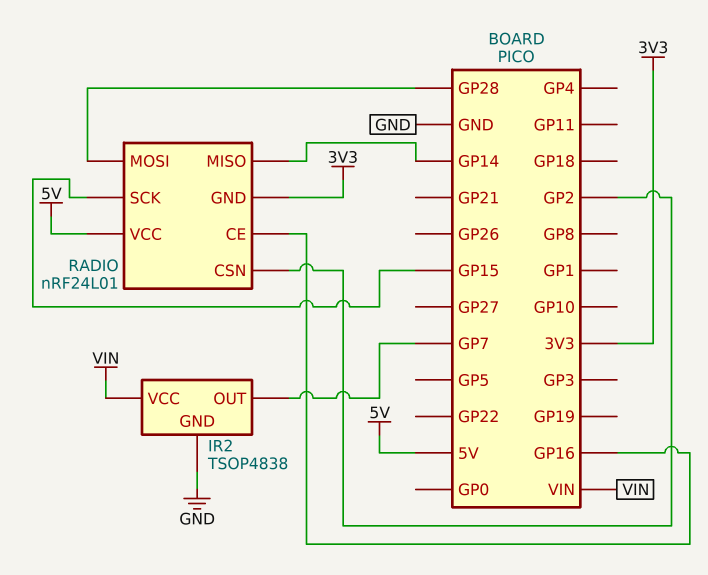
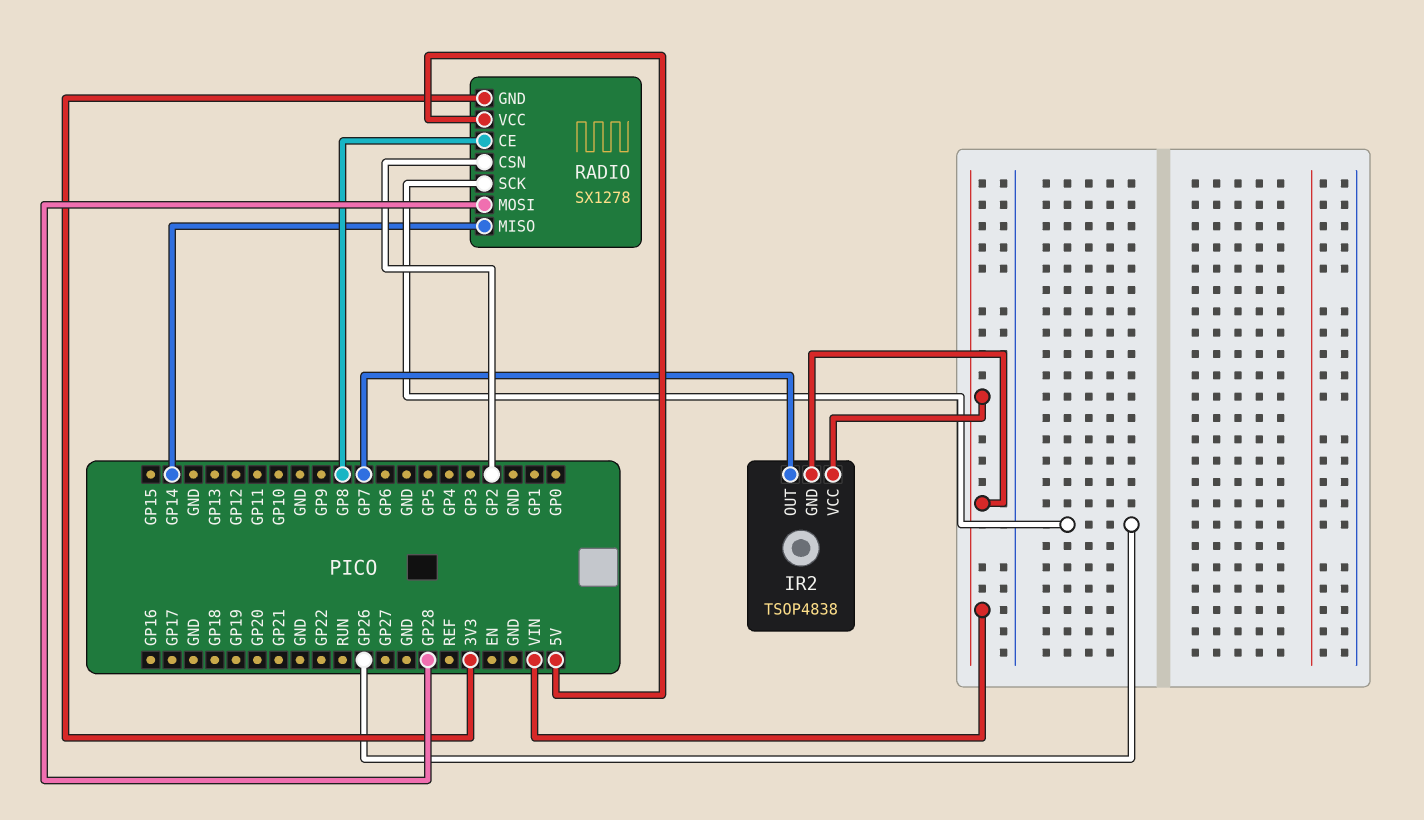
IR2 pin GND: GND -> VIN
RADIO: nRF24L01 -> SX1278
RADIO pin CE: GP16 -> GP8
RADIO pin SCK: GP15 -> GP26

